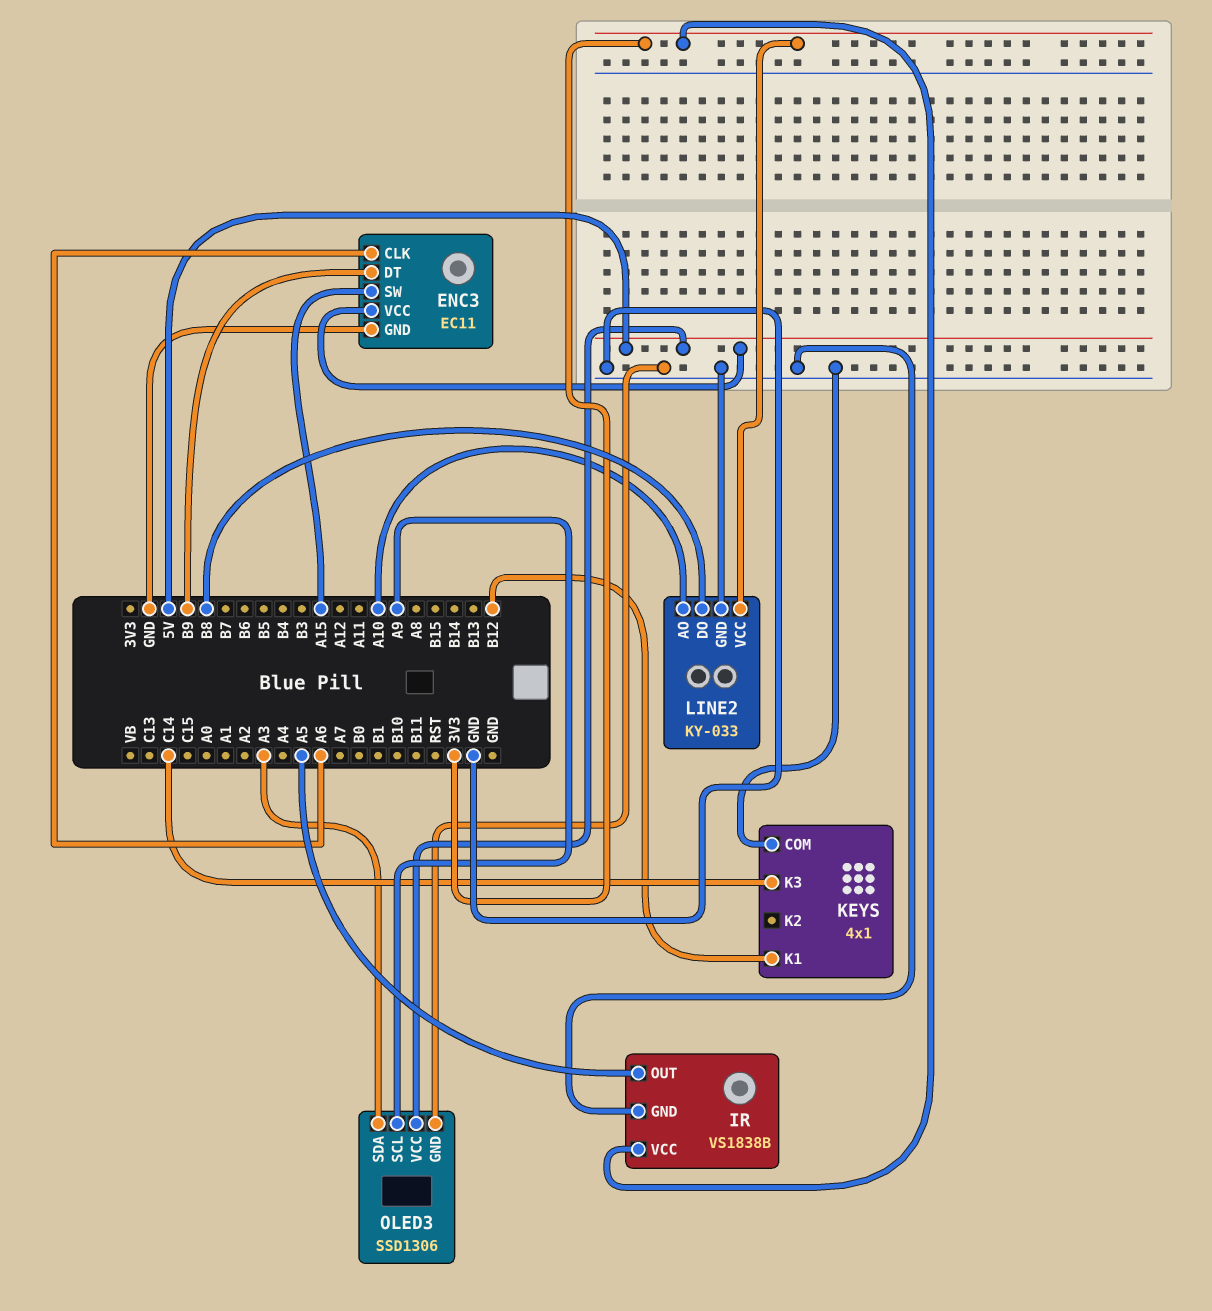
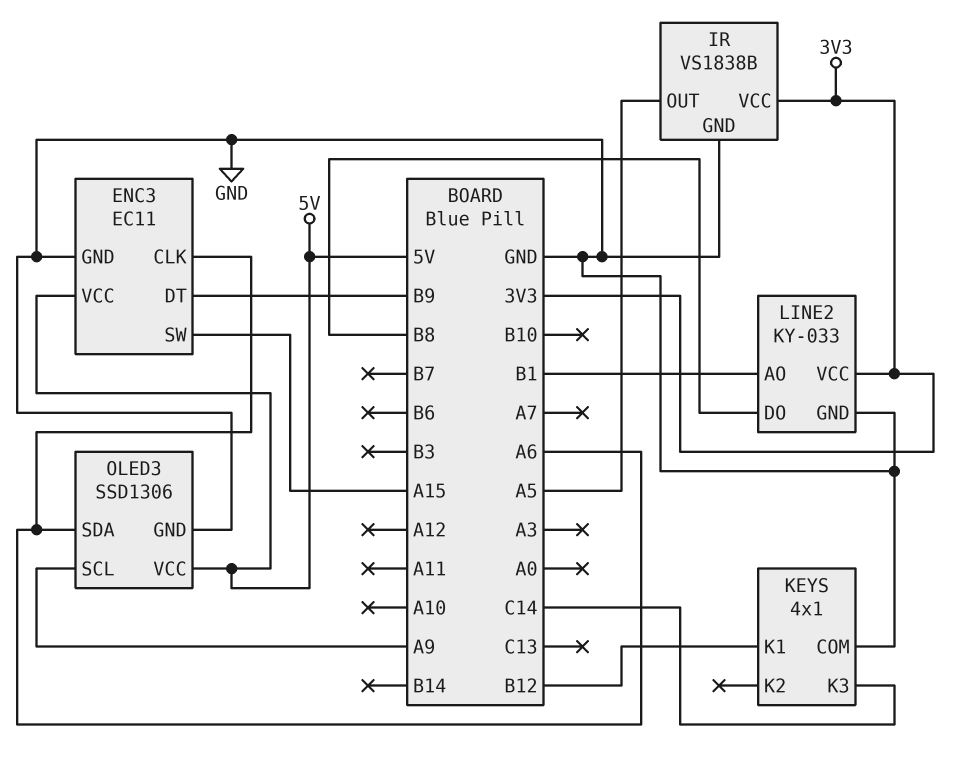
LINE2 pin AO: A10 -> B1
OLED3 pin SDA: A3 -> A6

